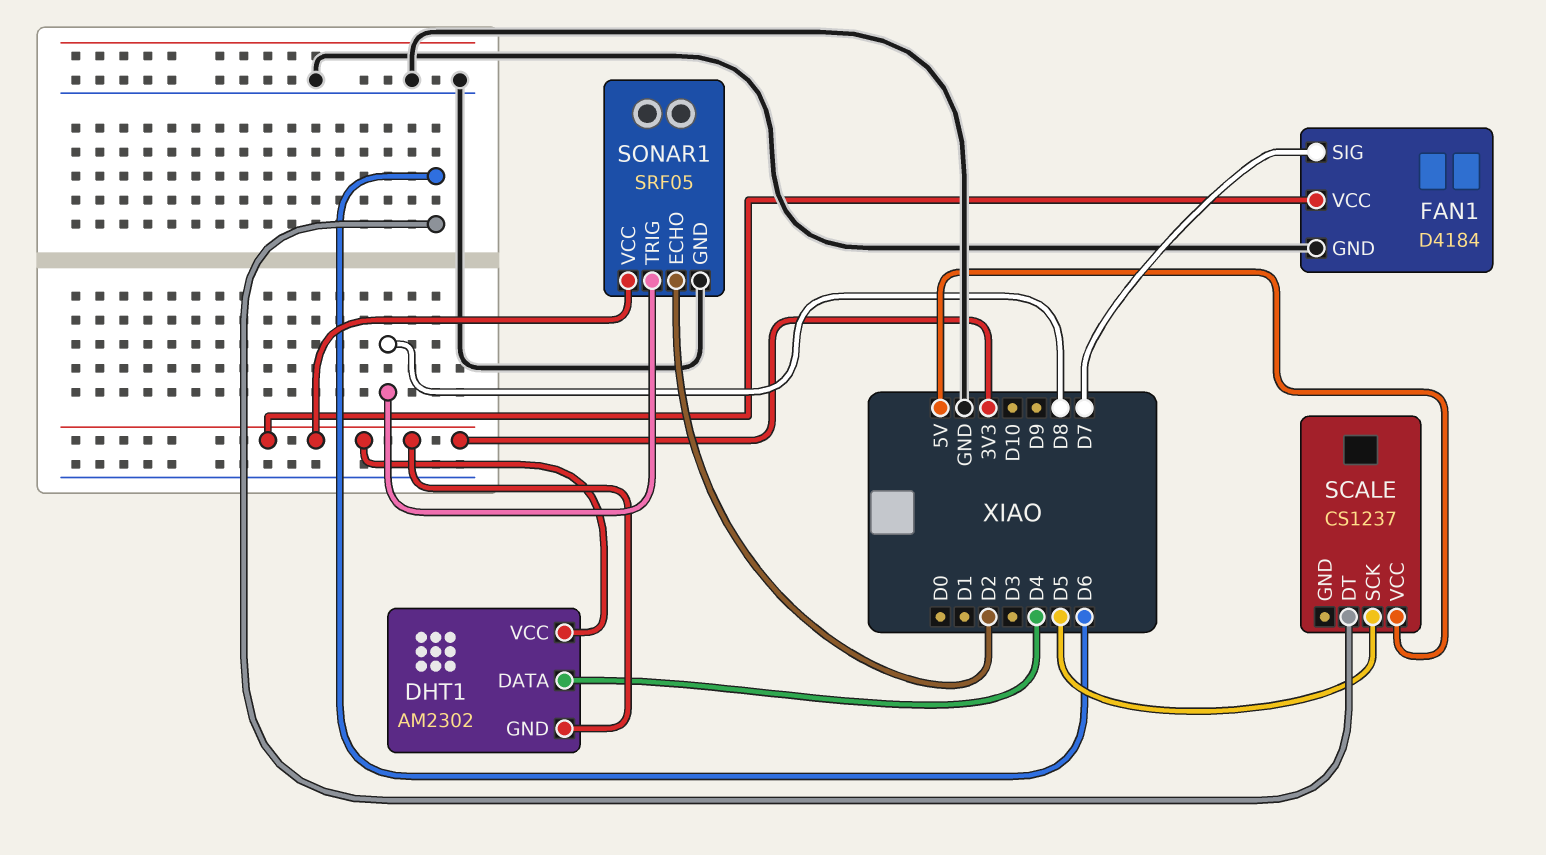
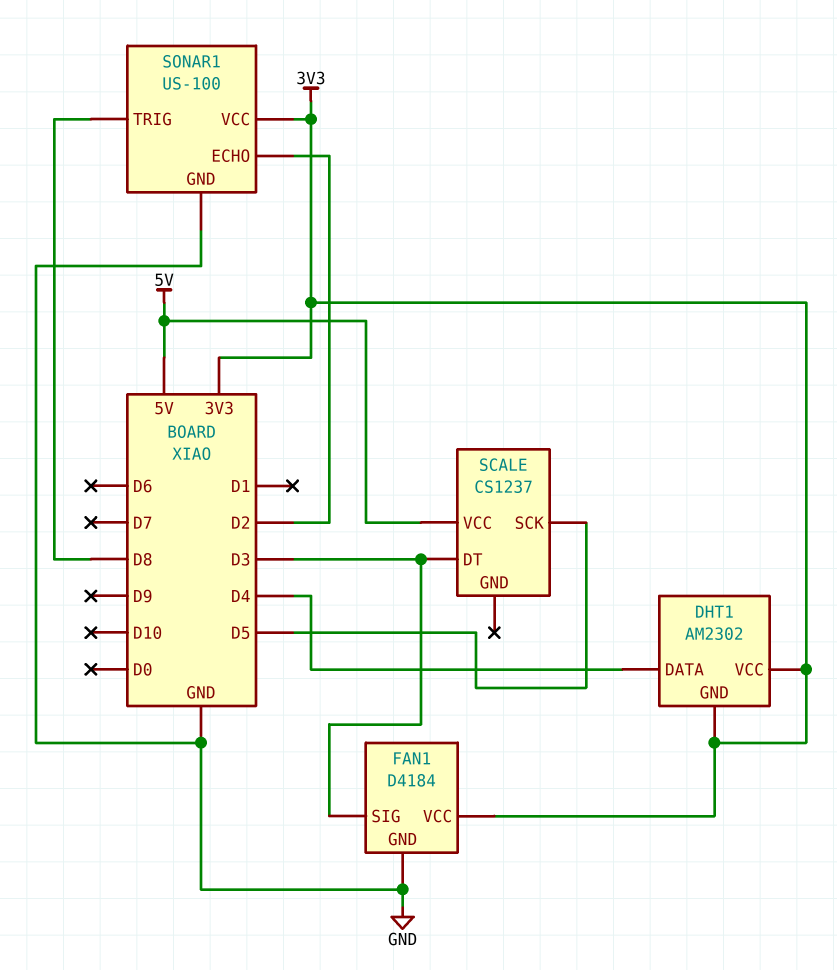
FAN1 pin SIG: D7 -> D3
SCALE pin DT: D6 -> D3
SONAR1: SRF05 -> US-100

